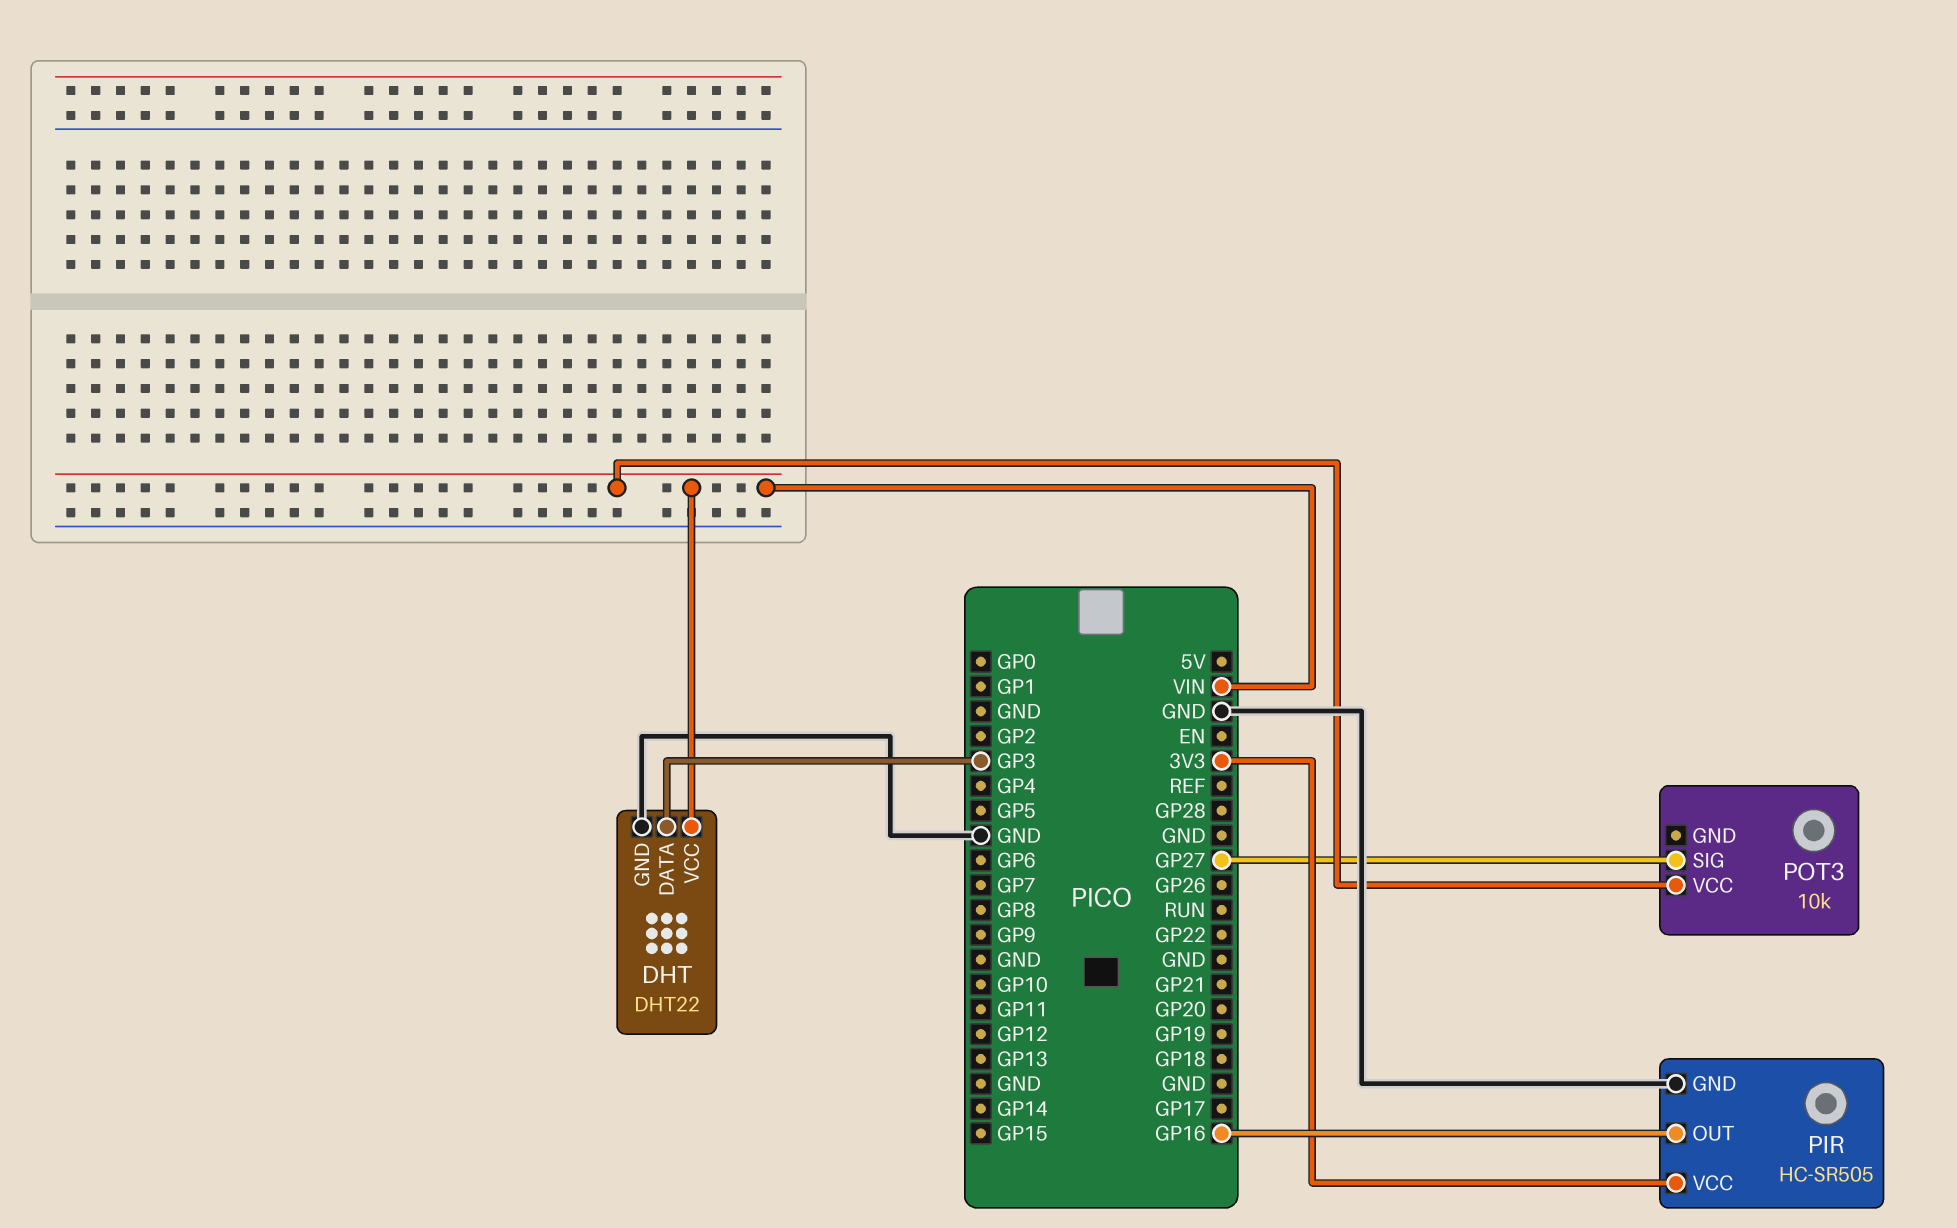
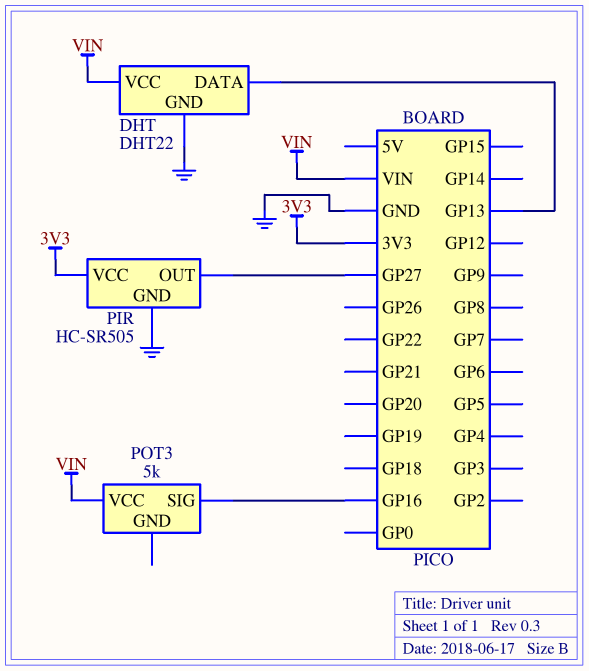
DHT pin DATA: GP3 -> GP13
PIR pin OUT: GP16 -> GP27
POT3: 10k -> 5k
POT3 pin SIG: GP27 -> GP16

